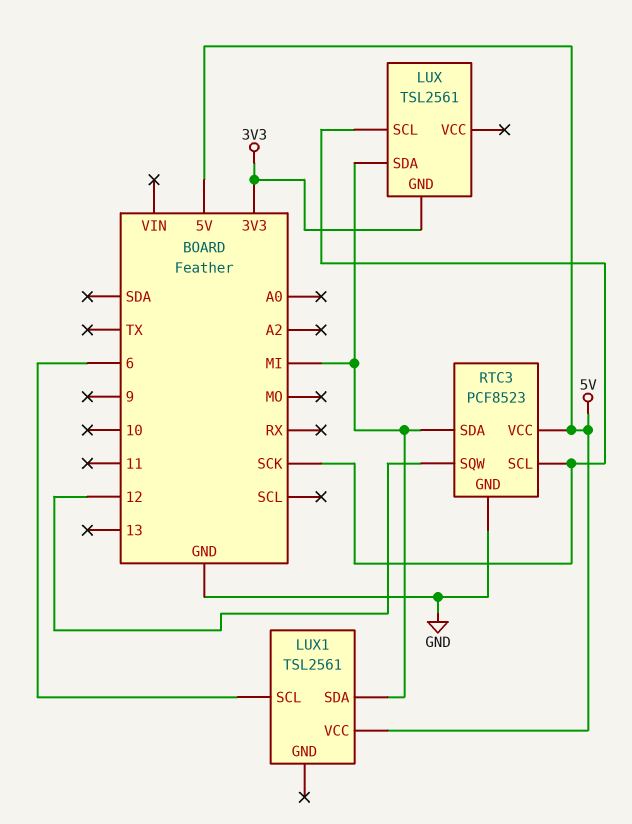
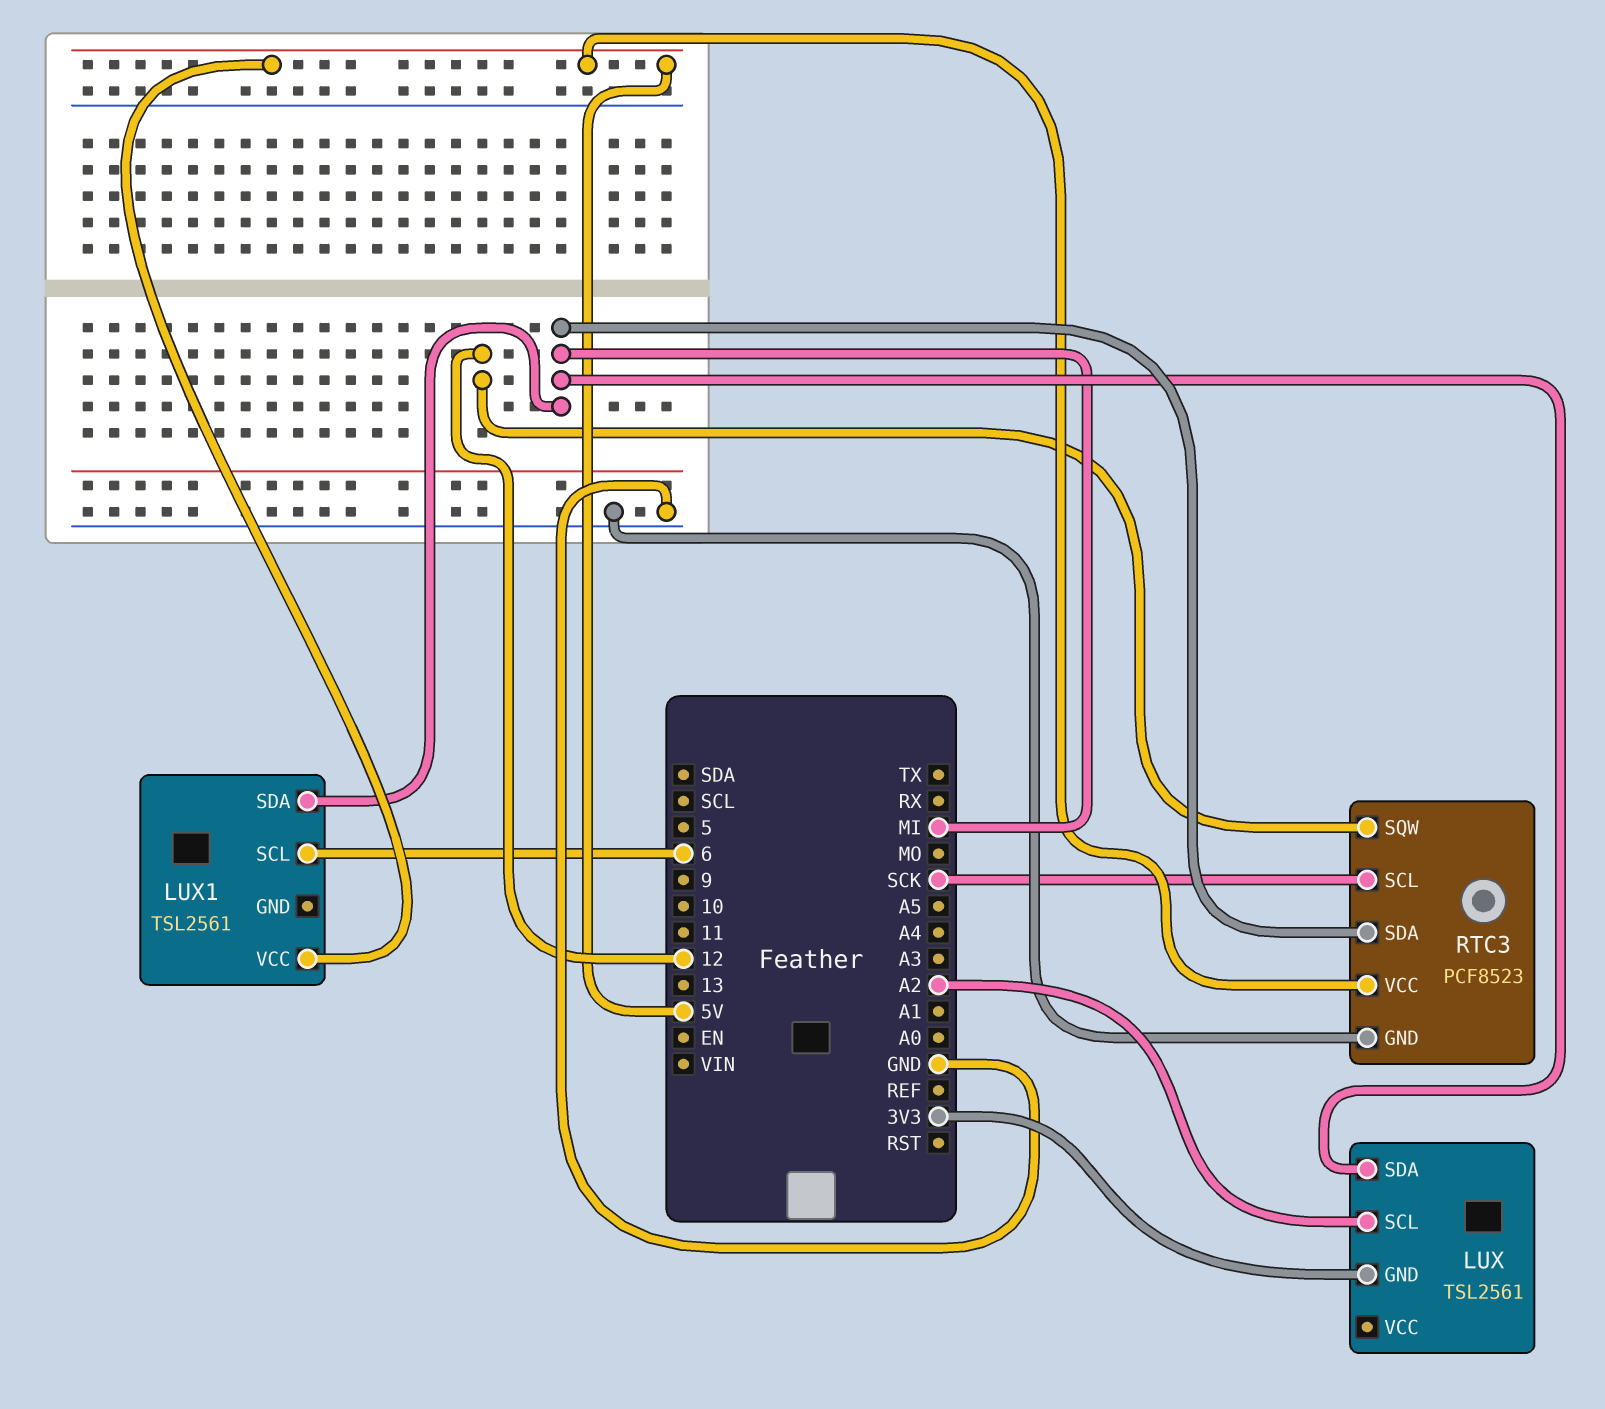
LUX pin SCL: SCK -> A2

